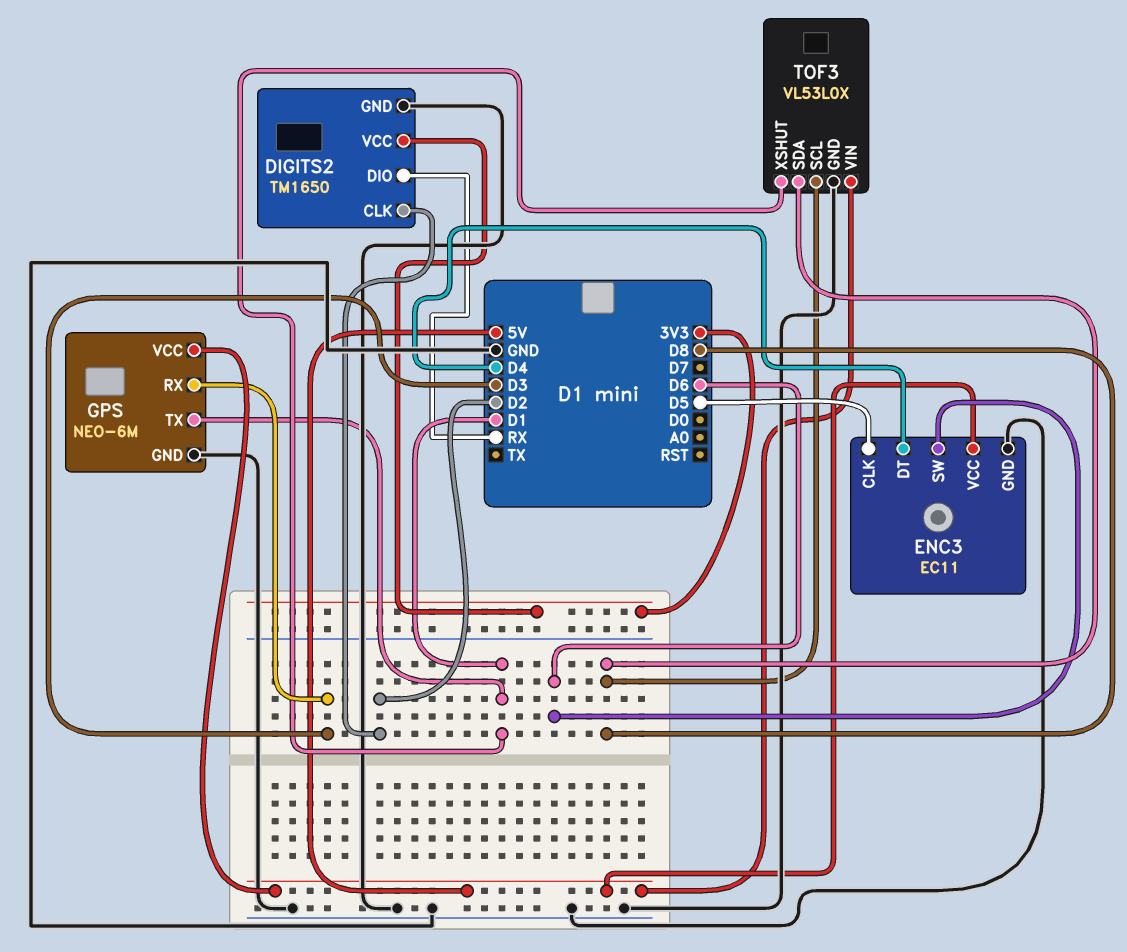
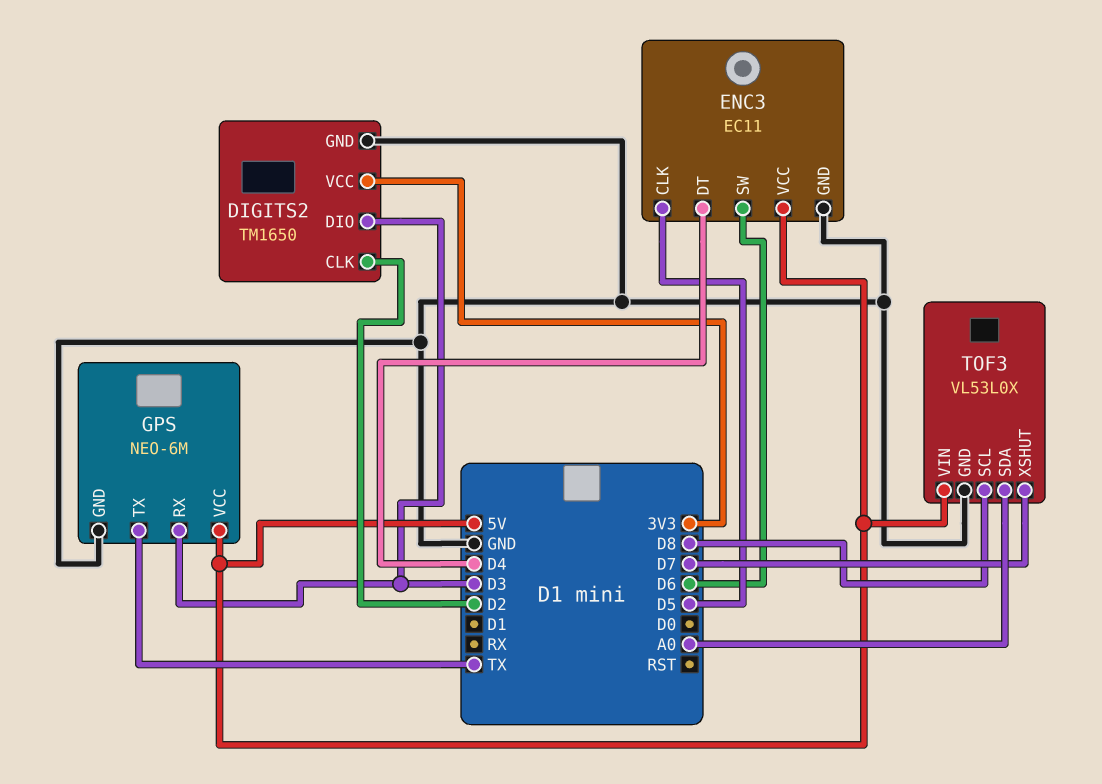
DIGITS2 pin DIO: RX -> D3
GPS pin TX: D1 -> TX
TOF3 pin SDA: D8 -> A0
TOF3 pin XSHUT: D1 -> D7

